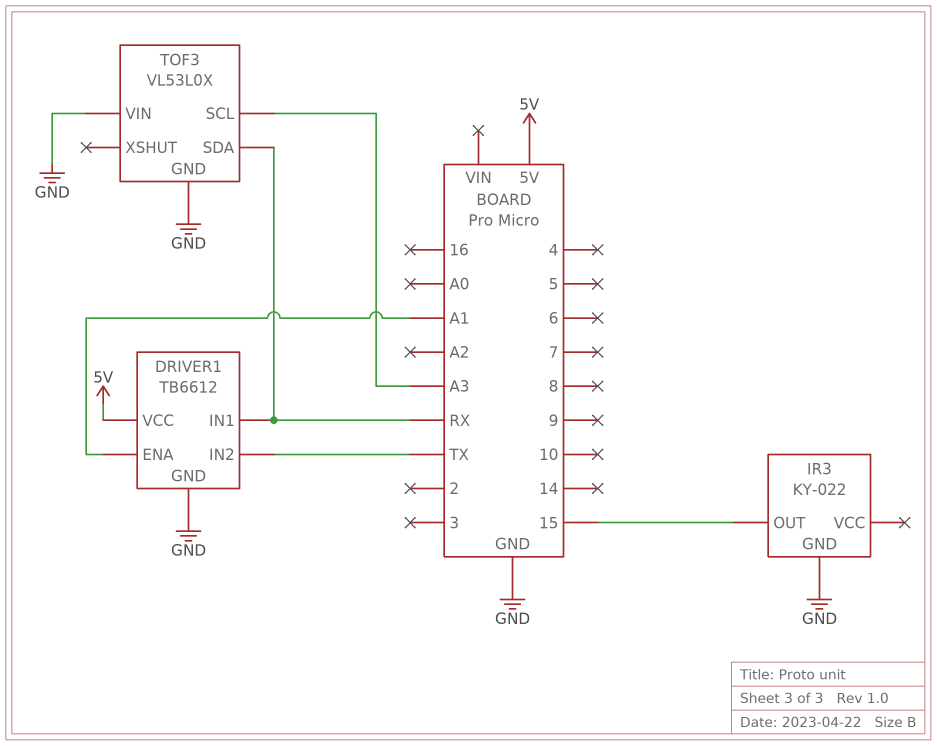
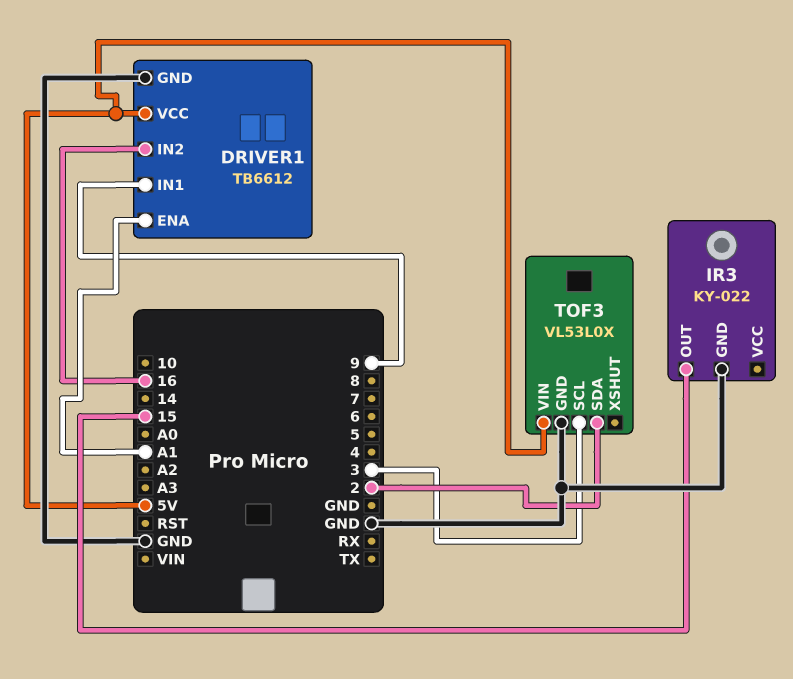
DRIVER1 pin IN1: RX -> 9
DRIVER1 pin IN2: TX -> 16
TOF3 pin SCL: A3 -> 3
TOF3 pin SDA: RX -> 2
TOF3 pin VIN: GND -> 5V

